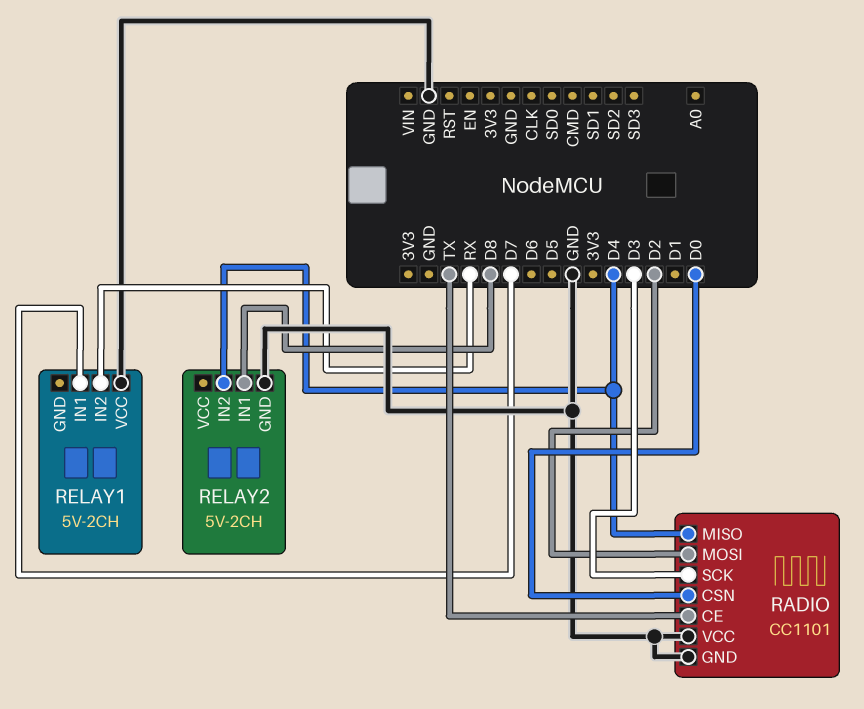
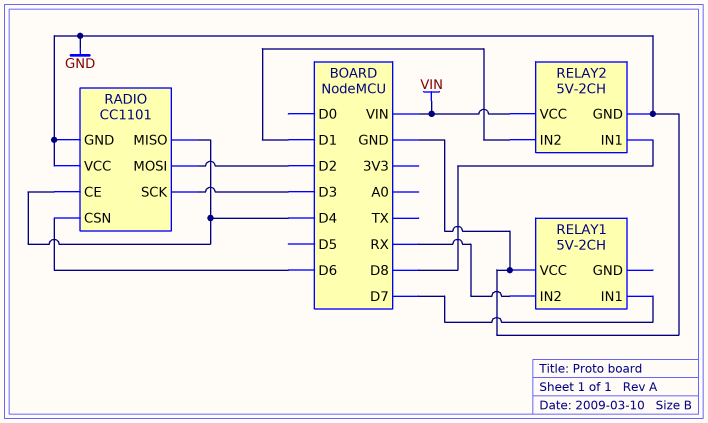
RADIO pin CE: TX -> D4
RADIO pin CSN: D0 -> D6
RELAY2 pin IN2: D4 -> D1
RELAY2 pin VCC: none -> VIN

